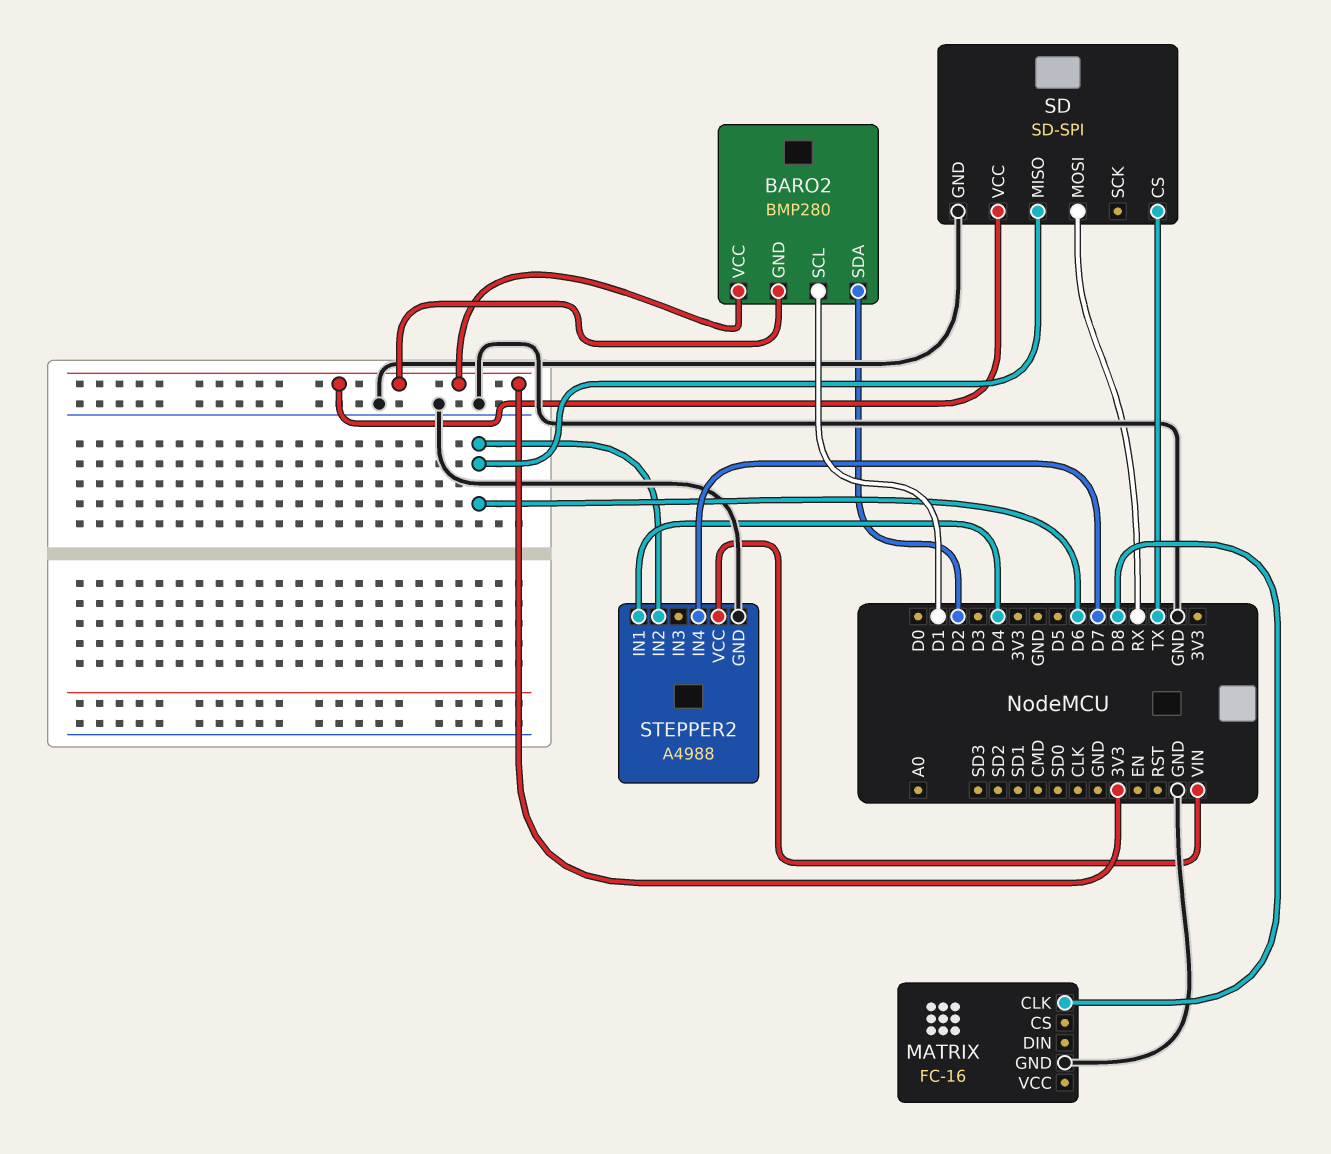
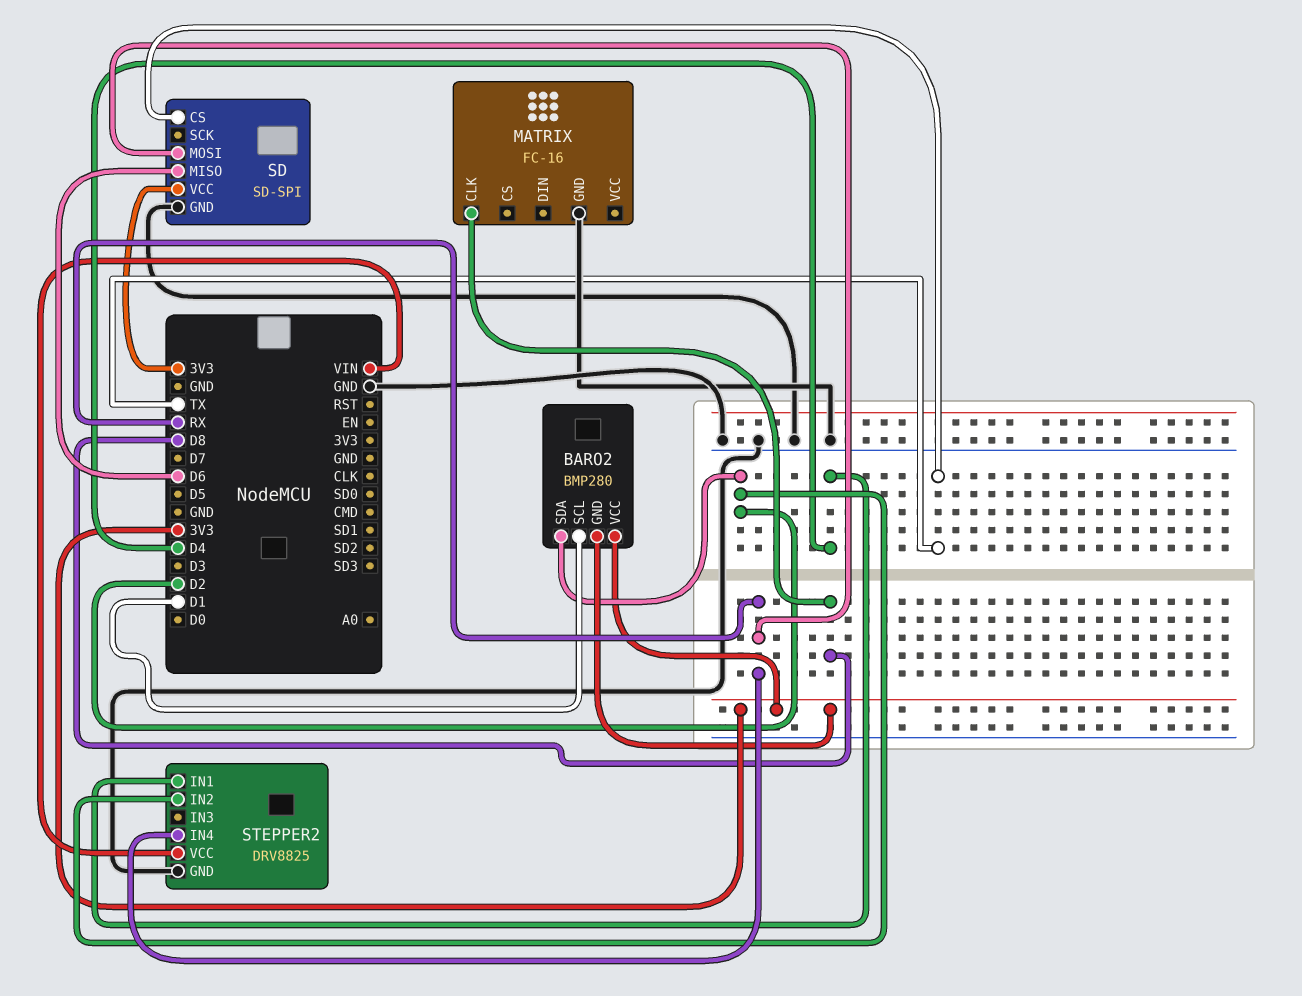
STEPPER2: A4988 -> DRV8825
STEPPER2 pin IN2: D6 -> D2
STEPPER2 pin IN4: D7 -> RX

